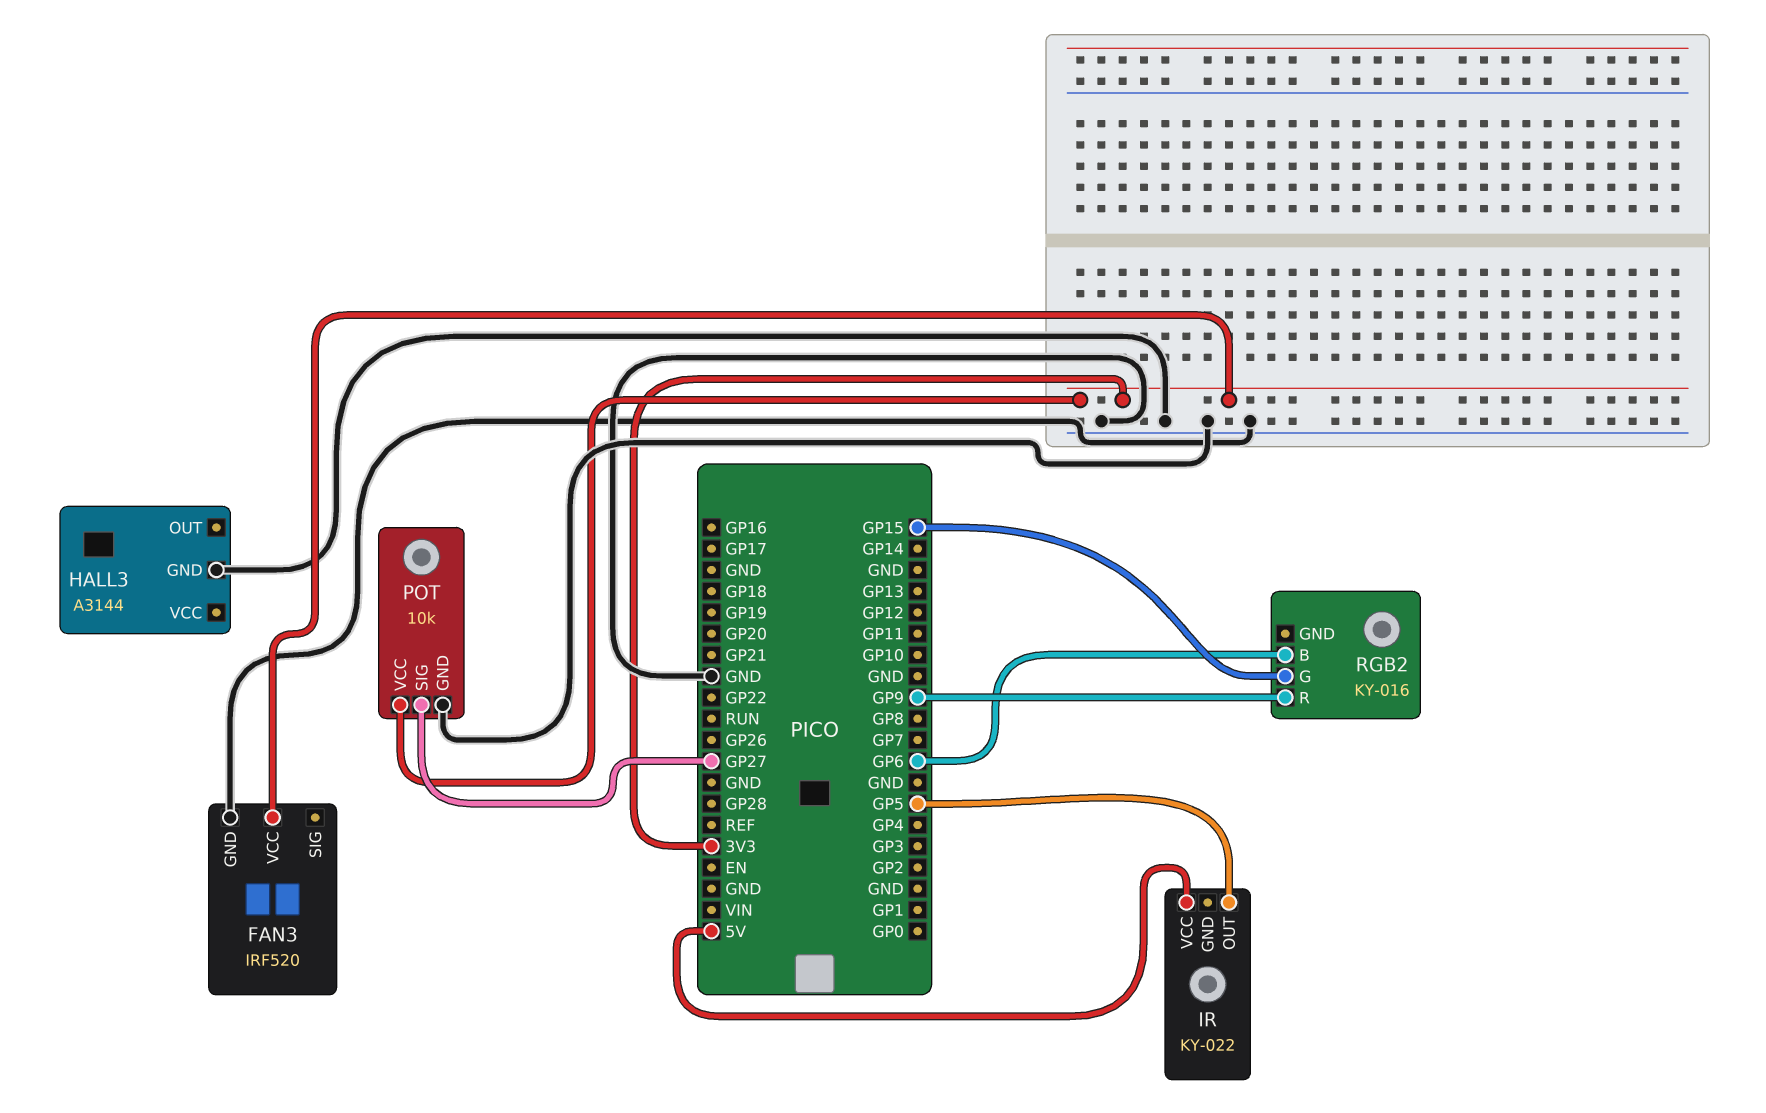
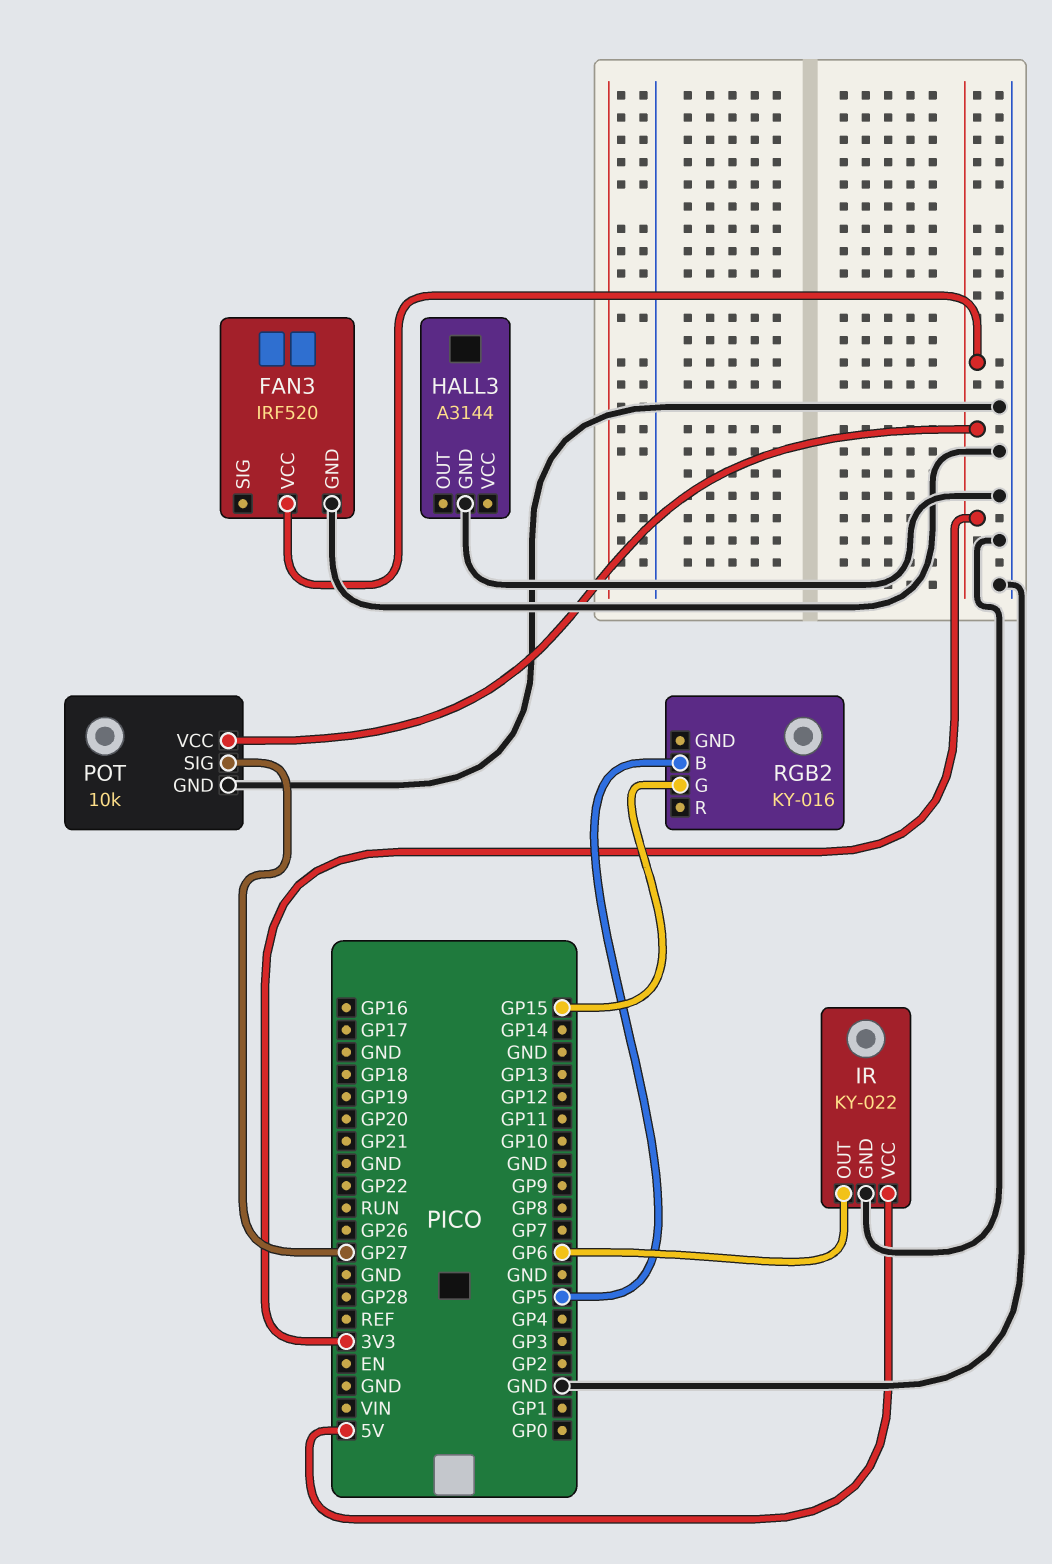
IR pin GND: none -> GND
IR pin OUT: GP5 -> GP6
RGB2 pin B: GP6 -> GP5
RGB2 pin R: GP9 -> none

